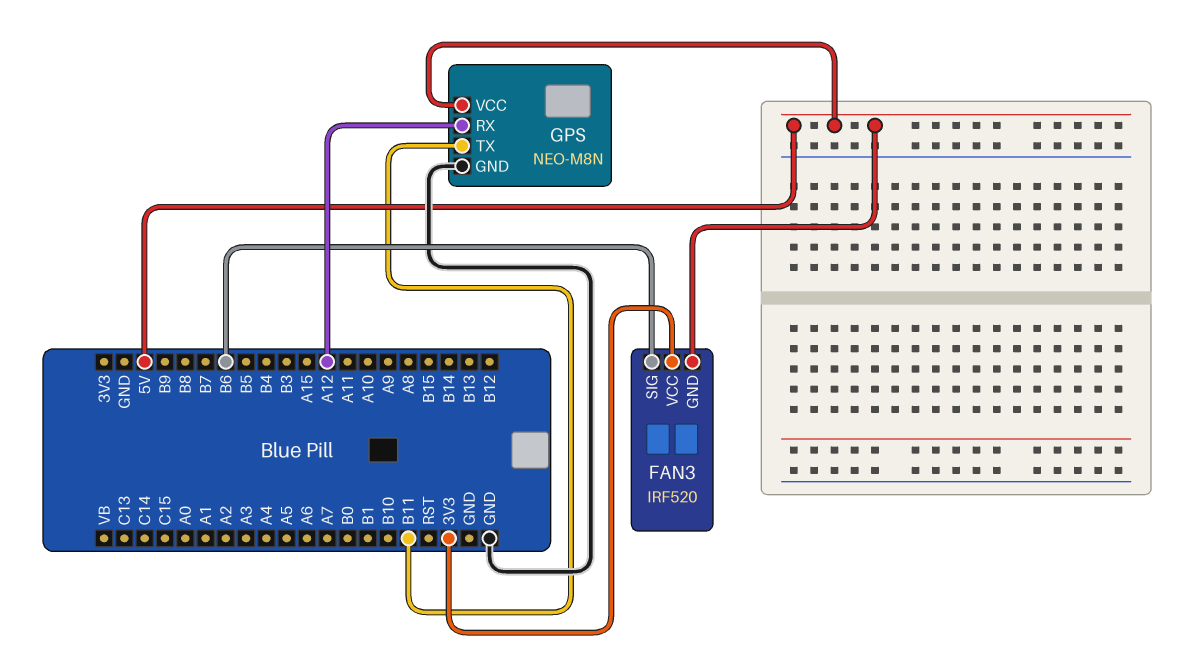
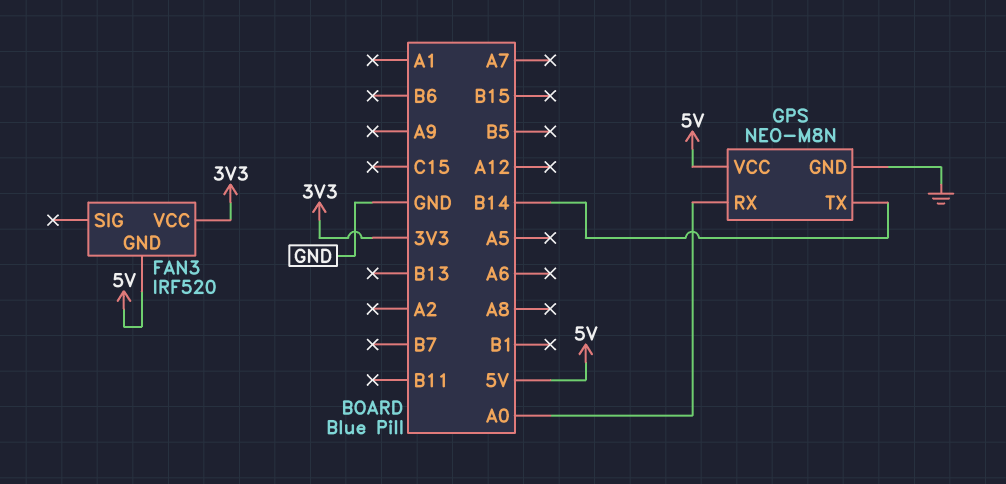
FAN3 pin SIG: B6 -> none
GPS pin RX: A12 -> A0
GPS pin TX: B11 -> B14

